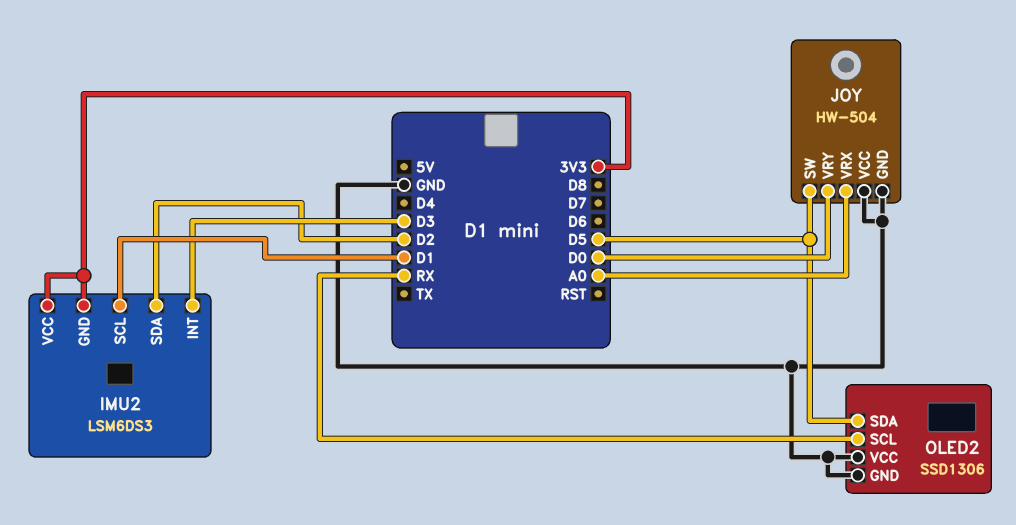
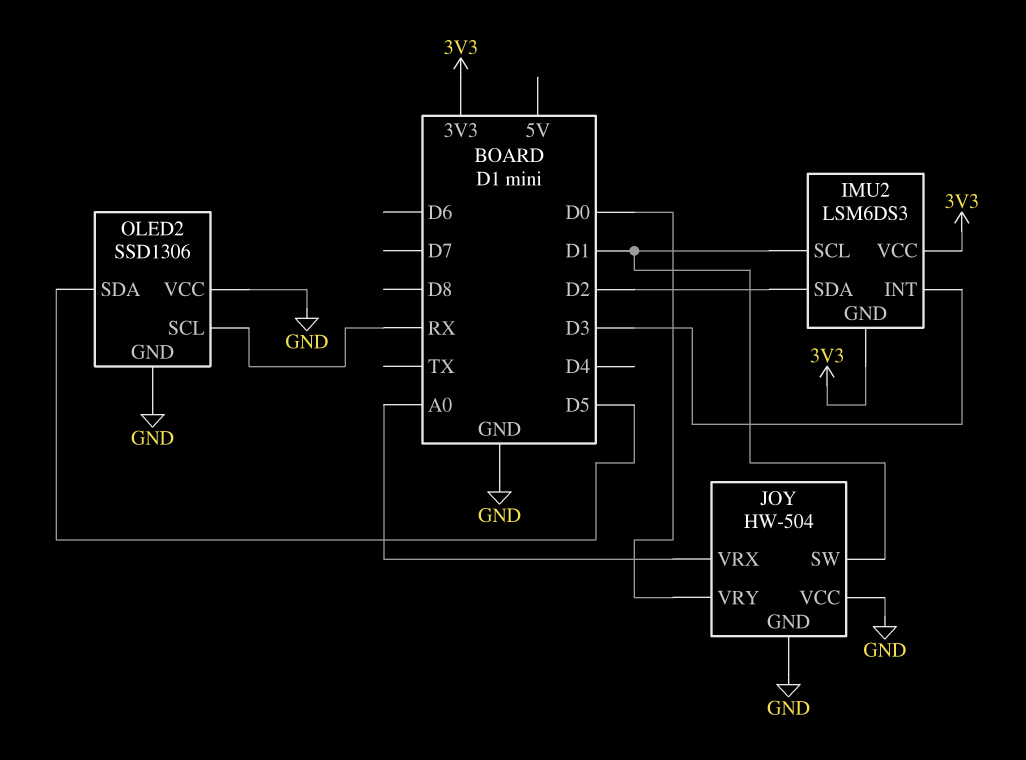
JOY pin SW: D5 -> D1

